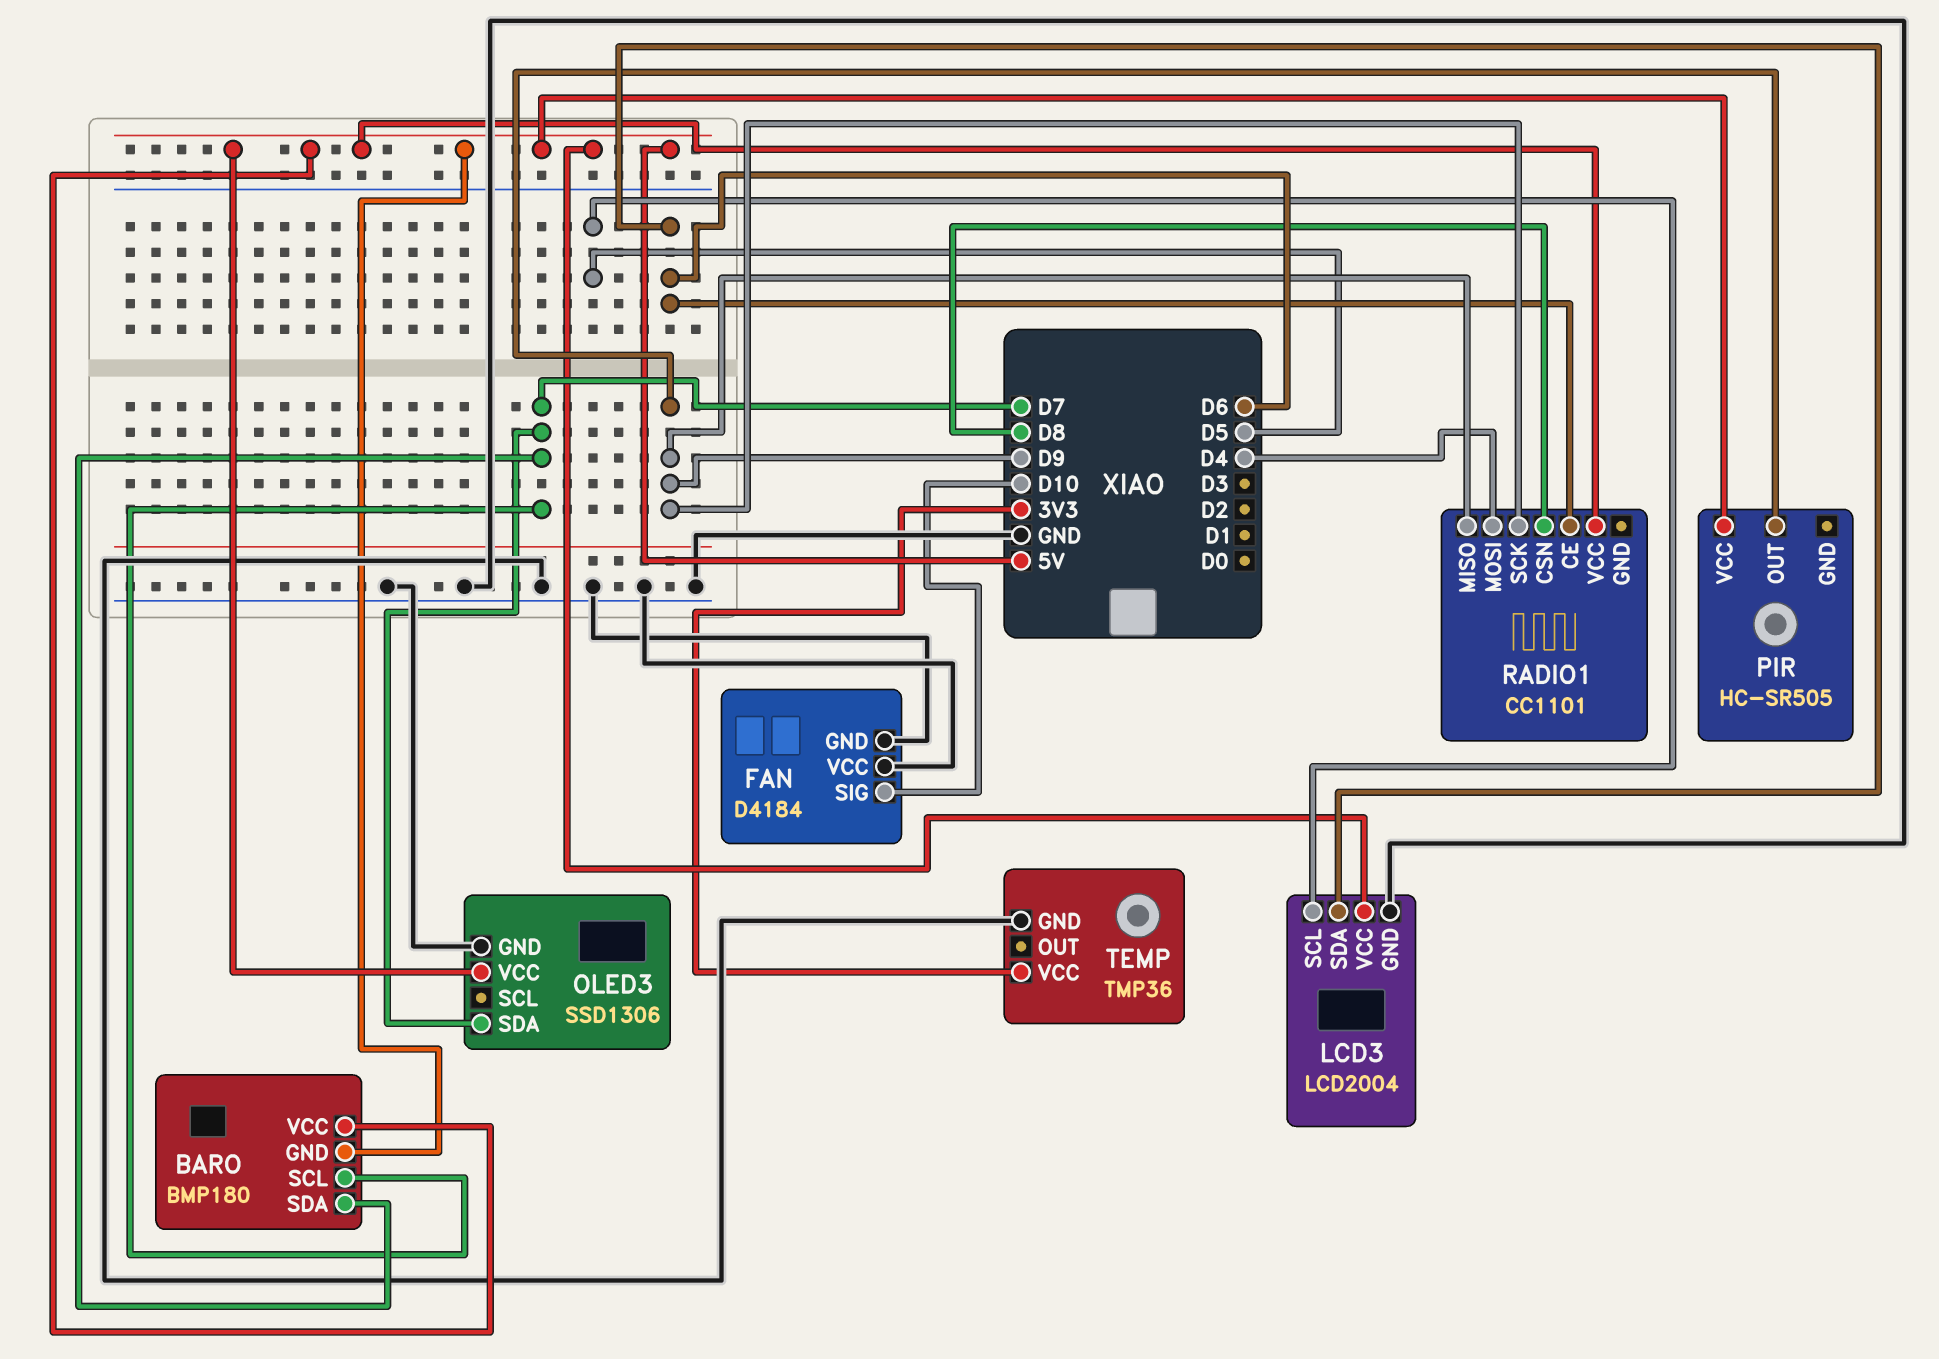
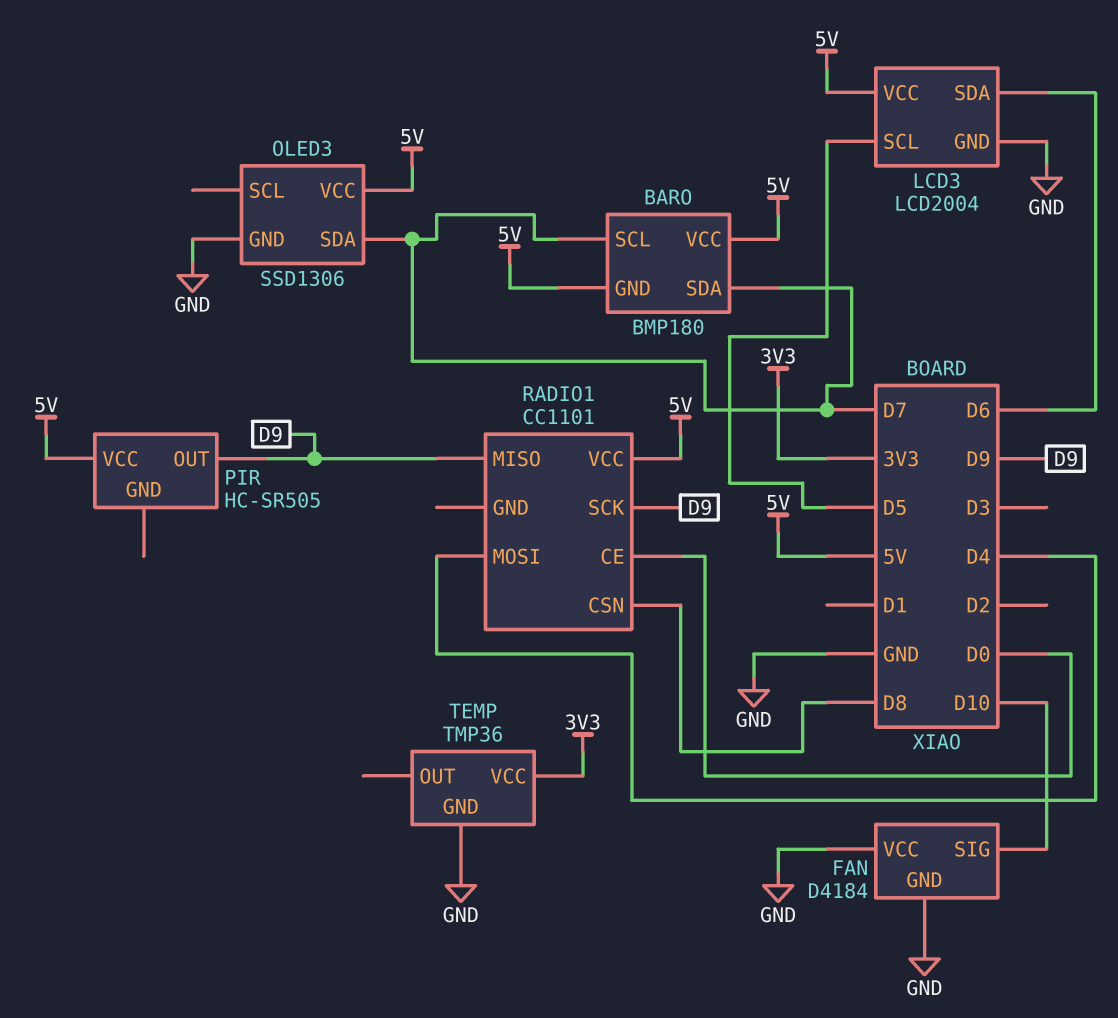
RADIO1 pin CE: D6 -> D0

